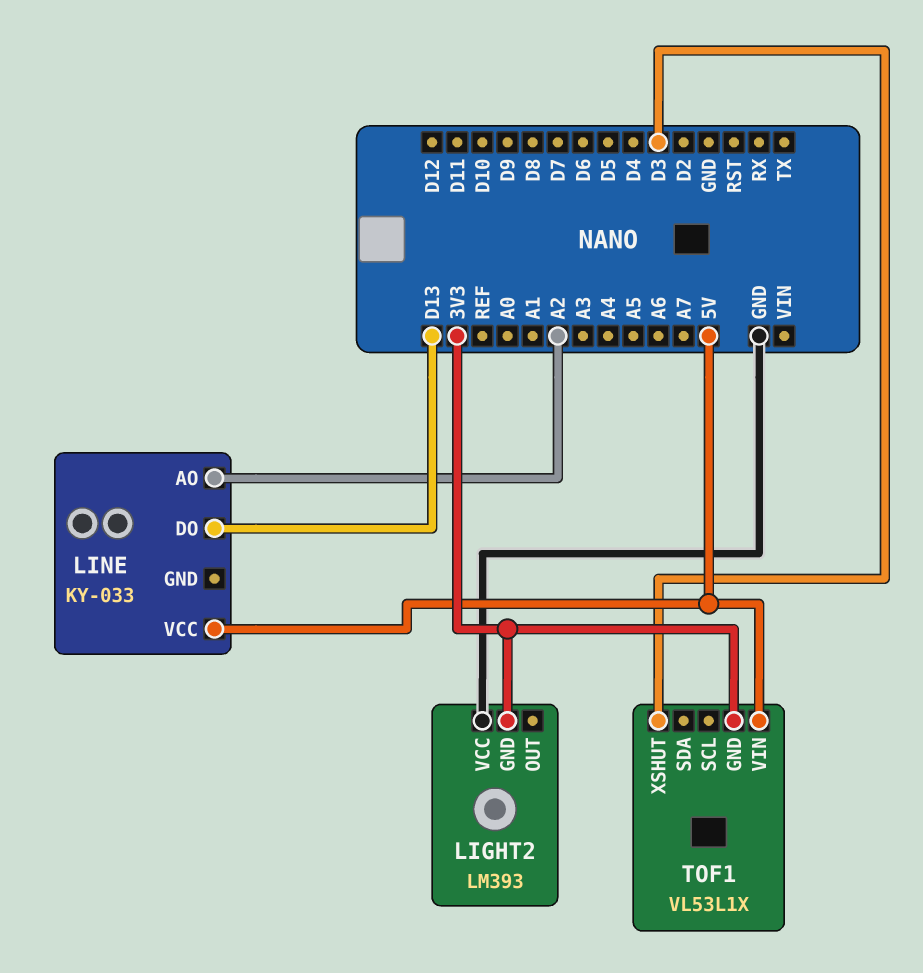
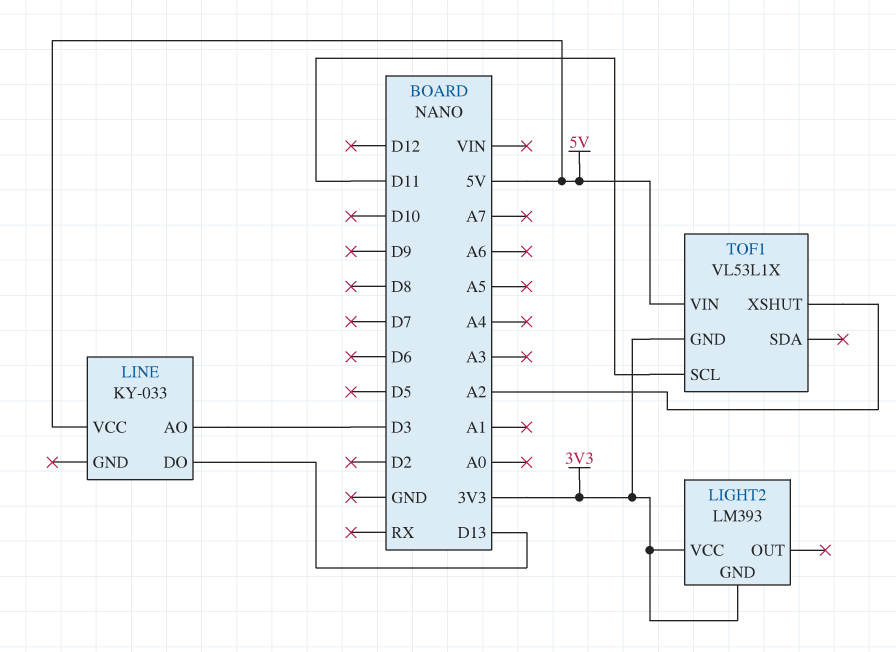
LIGHT2 pin VCC: GND -> 3V3
LINE pin AO: A2 -> D3
TOF1 pin SCL: none -> D11
TOF1 pin XSHUT: D3 -> A2

